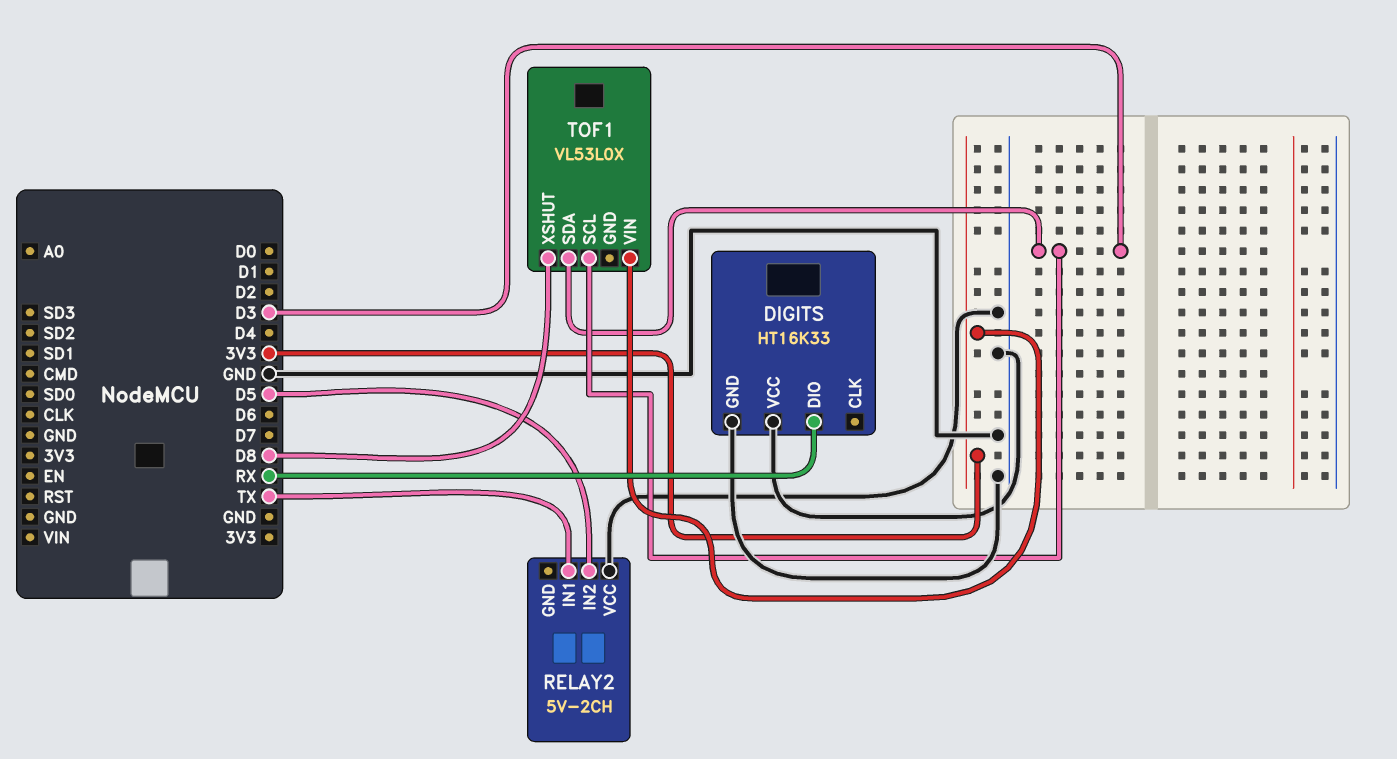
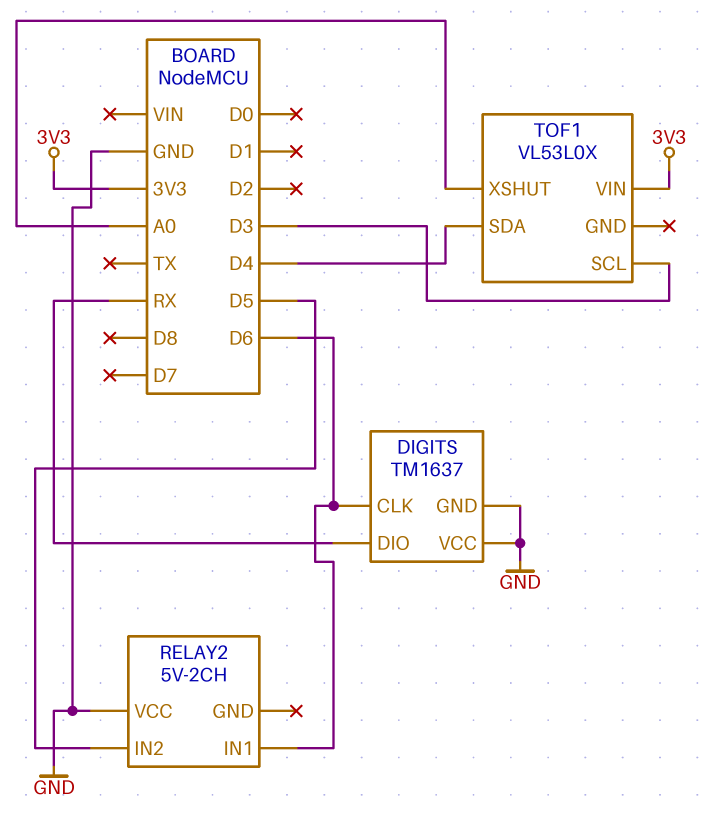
DIGITS: HT16K33 -> TM1637
DIGITS pin CLK: none -> D6
RELAY2 pin IN1: TX -> D6
TOF1 pin SDA: D3 -> D4
TOF1 pin XSHUT: D8 -> A0

